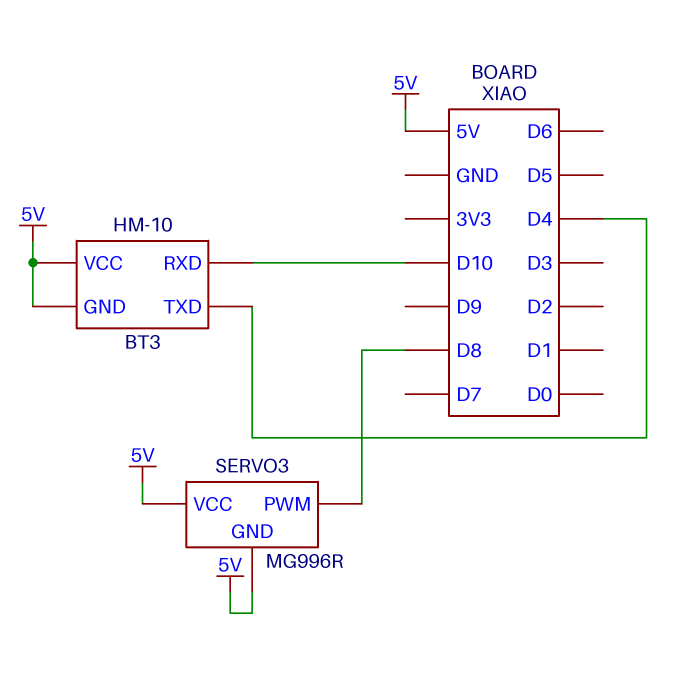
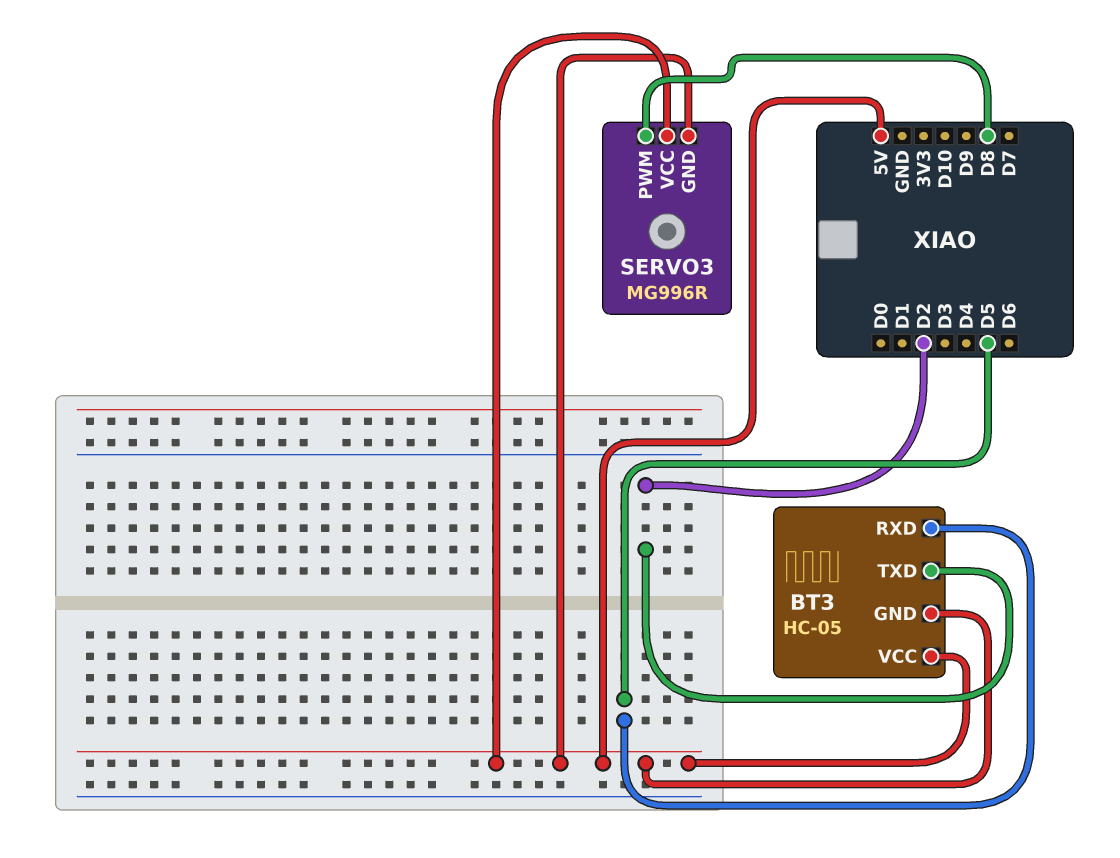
BT3: HM-10 -> HC-05
BT3 pin RXD: D10 -> D5
BT3 pin TXD: D4 -> D2

